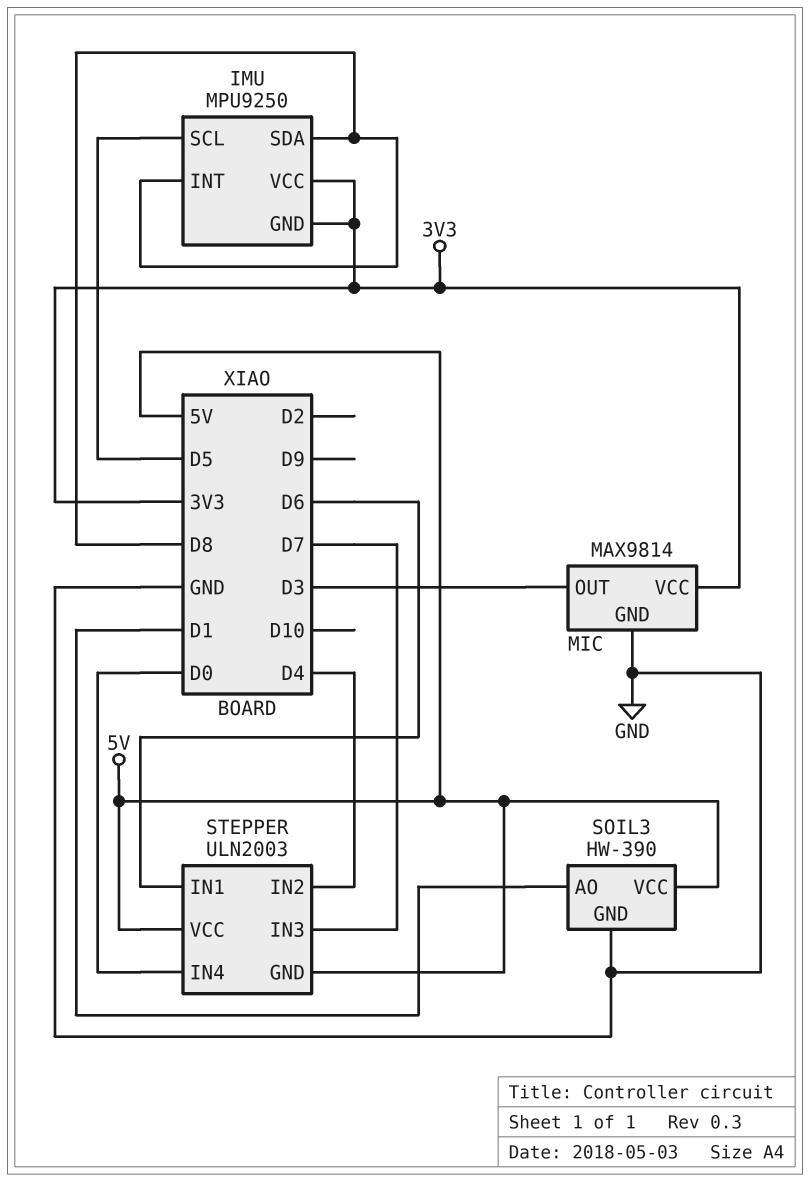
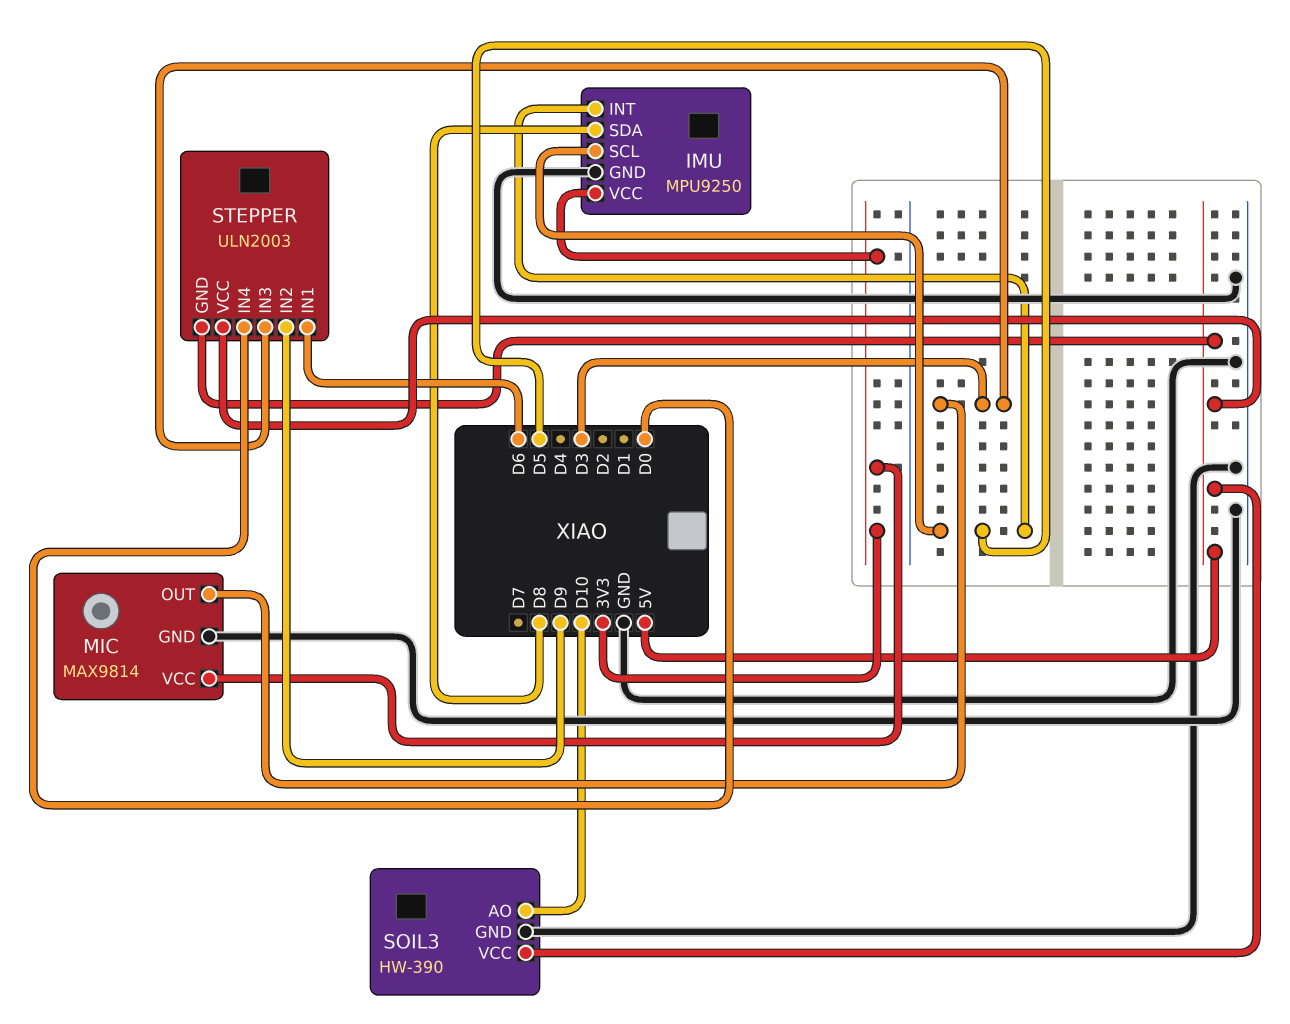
IMU pin GND: 3V3 -> GND
IMU pin INT: D8 -> D5
SOIL3 pin AO: D1 -> D10
STEPPER pin IN2: D4 -> D9
STEPPER pin IN3: D7 -> D3

